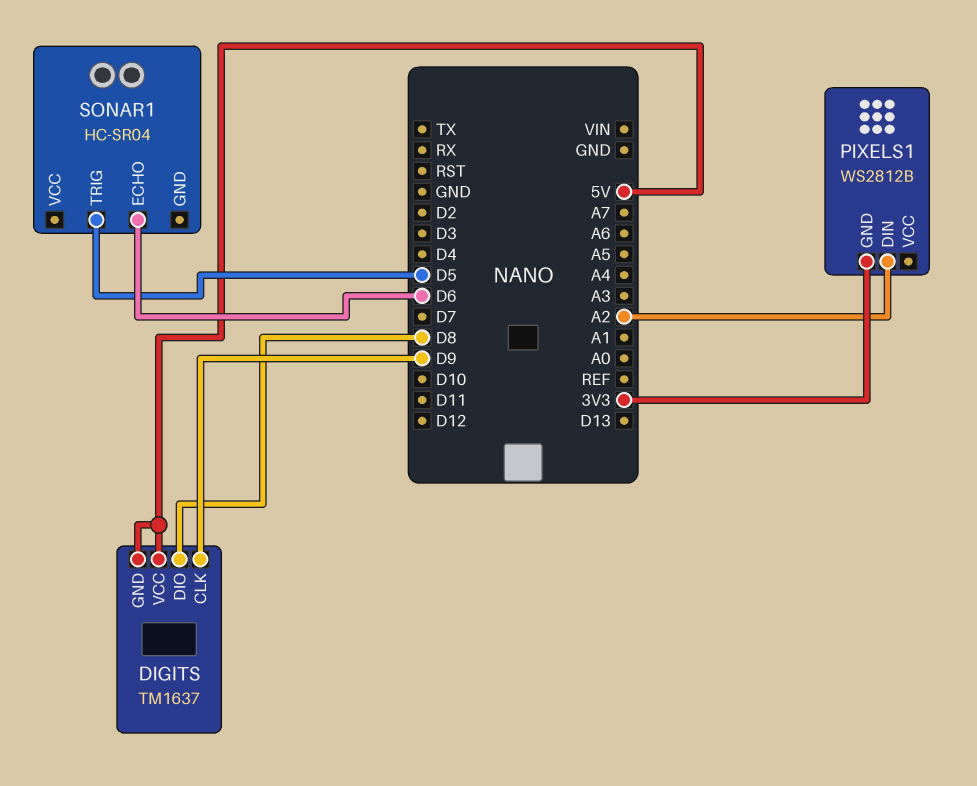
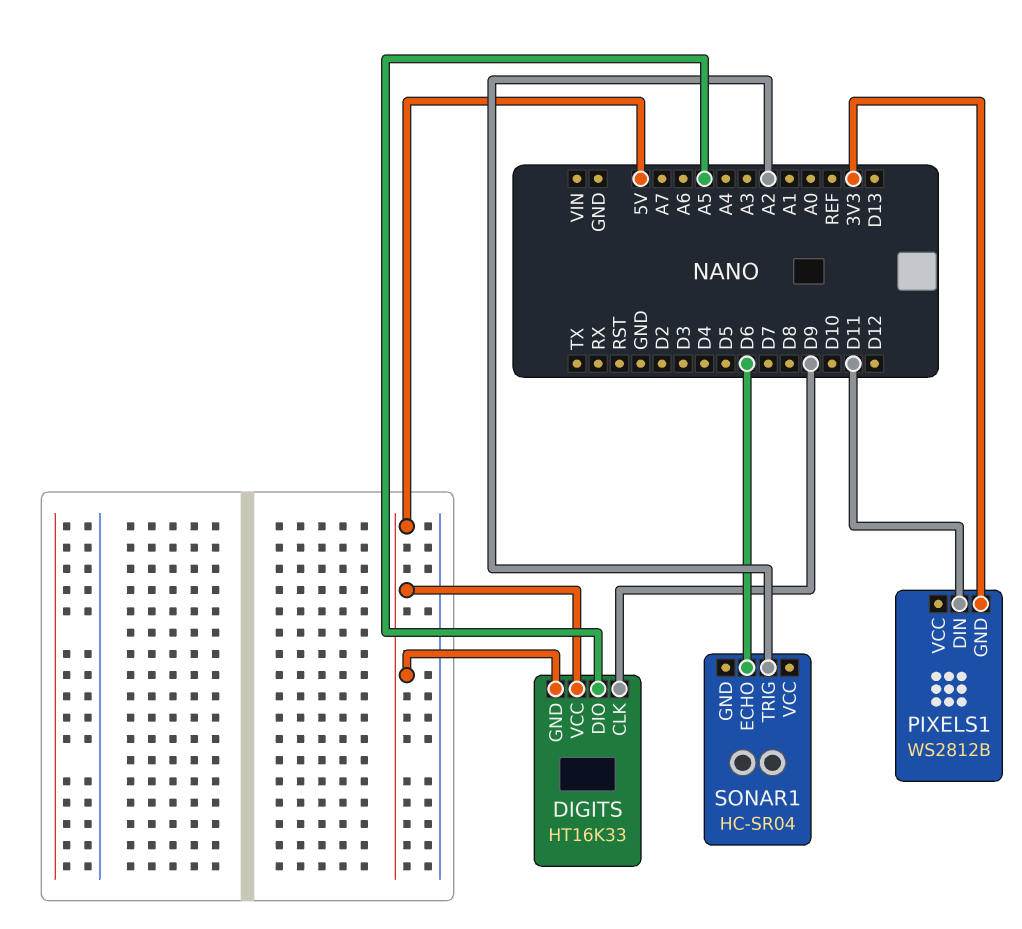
DIGITS: TM1637 -> HT16K33
DIGITS pin DIO: D8 -> A5
PIXELS1 pin DIN: A2 -> D11
SONAR1 pin TRIG: D5 -> A2

